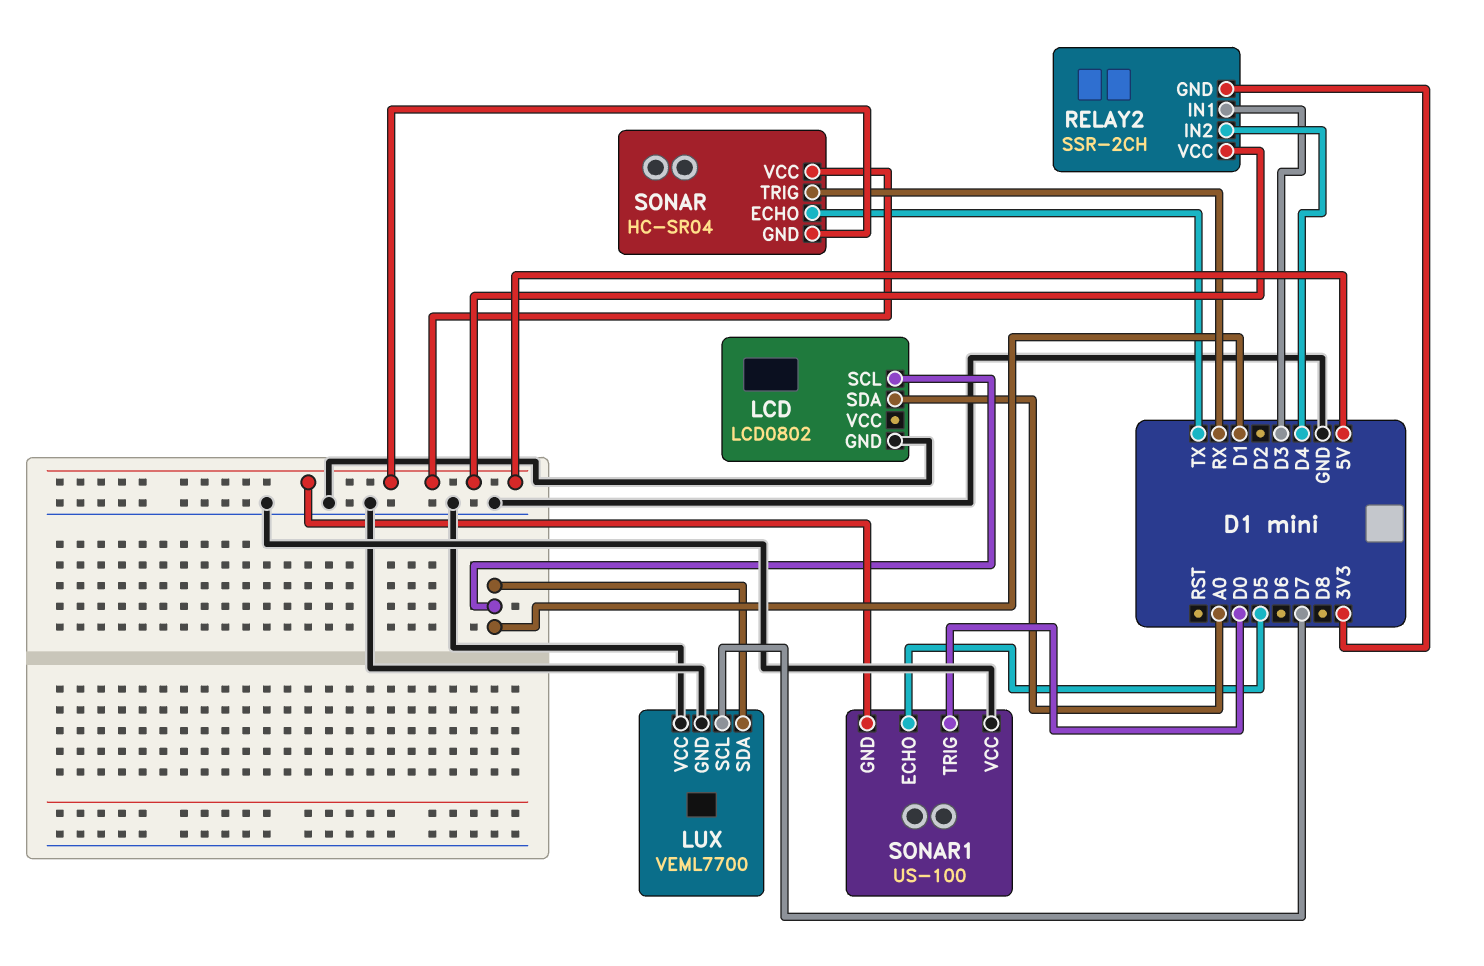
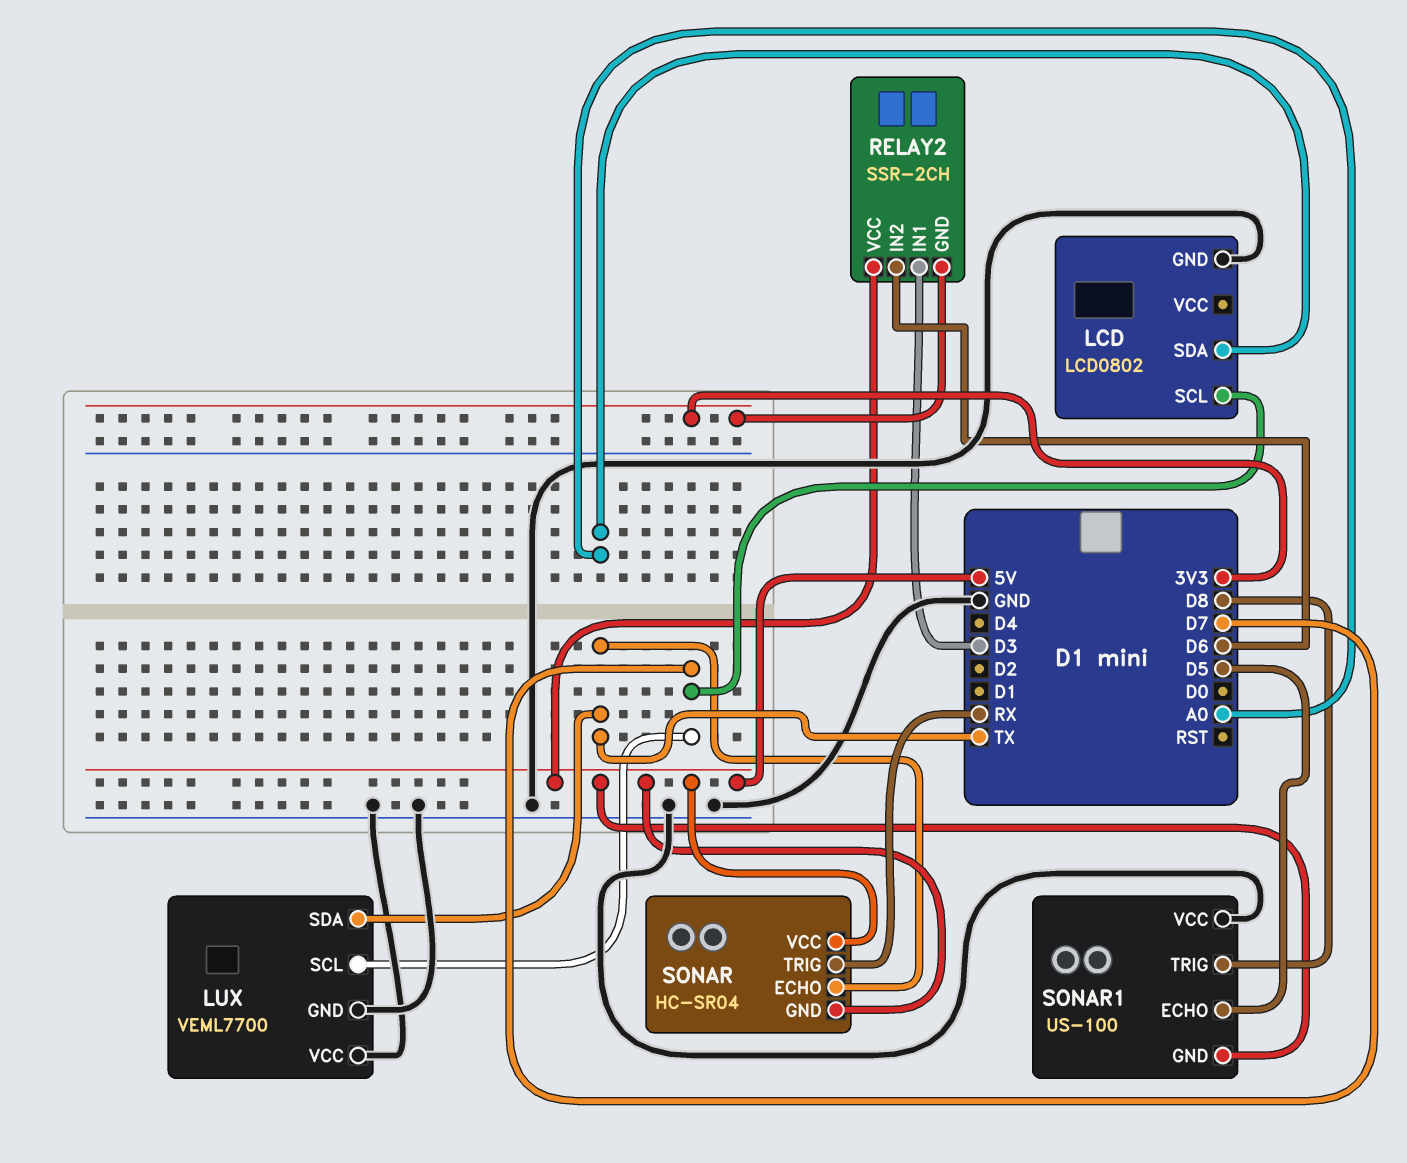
LCD pin SCL: D1 -> D7
LUX pin SDA: D1 -> TX
RELAY2 pin IN2: D4 -> D6
SONAR1 pin TRIG: D0 -> D8

